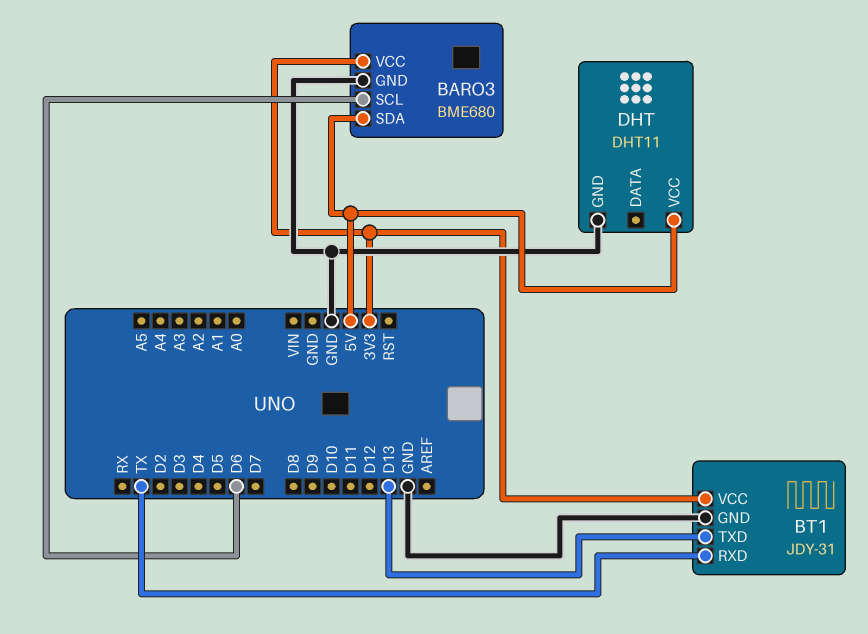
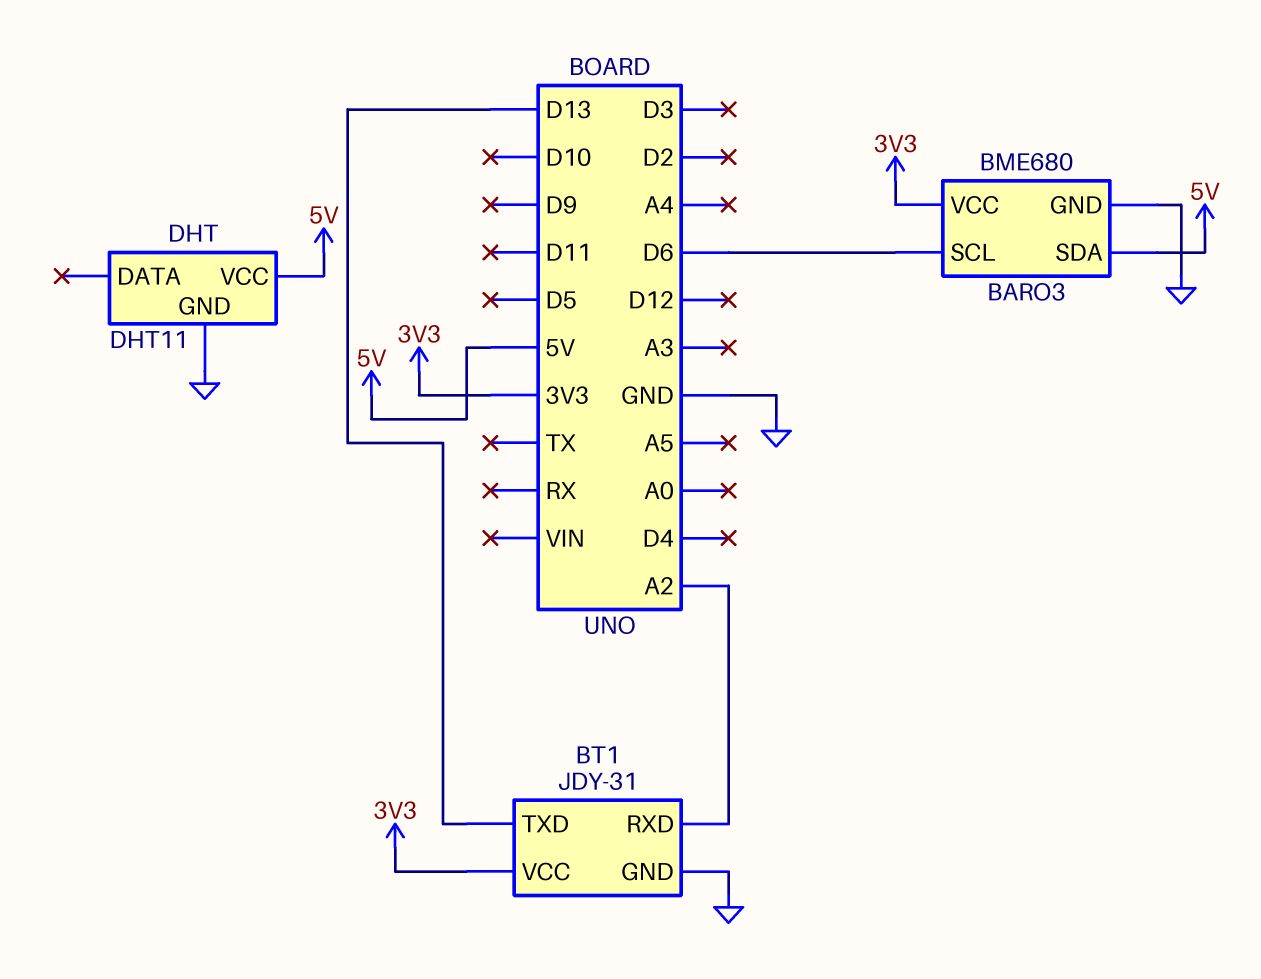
BT1 pin RXD: TX -> A2

